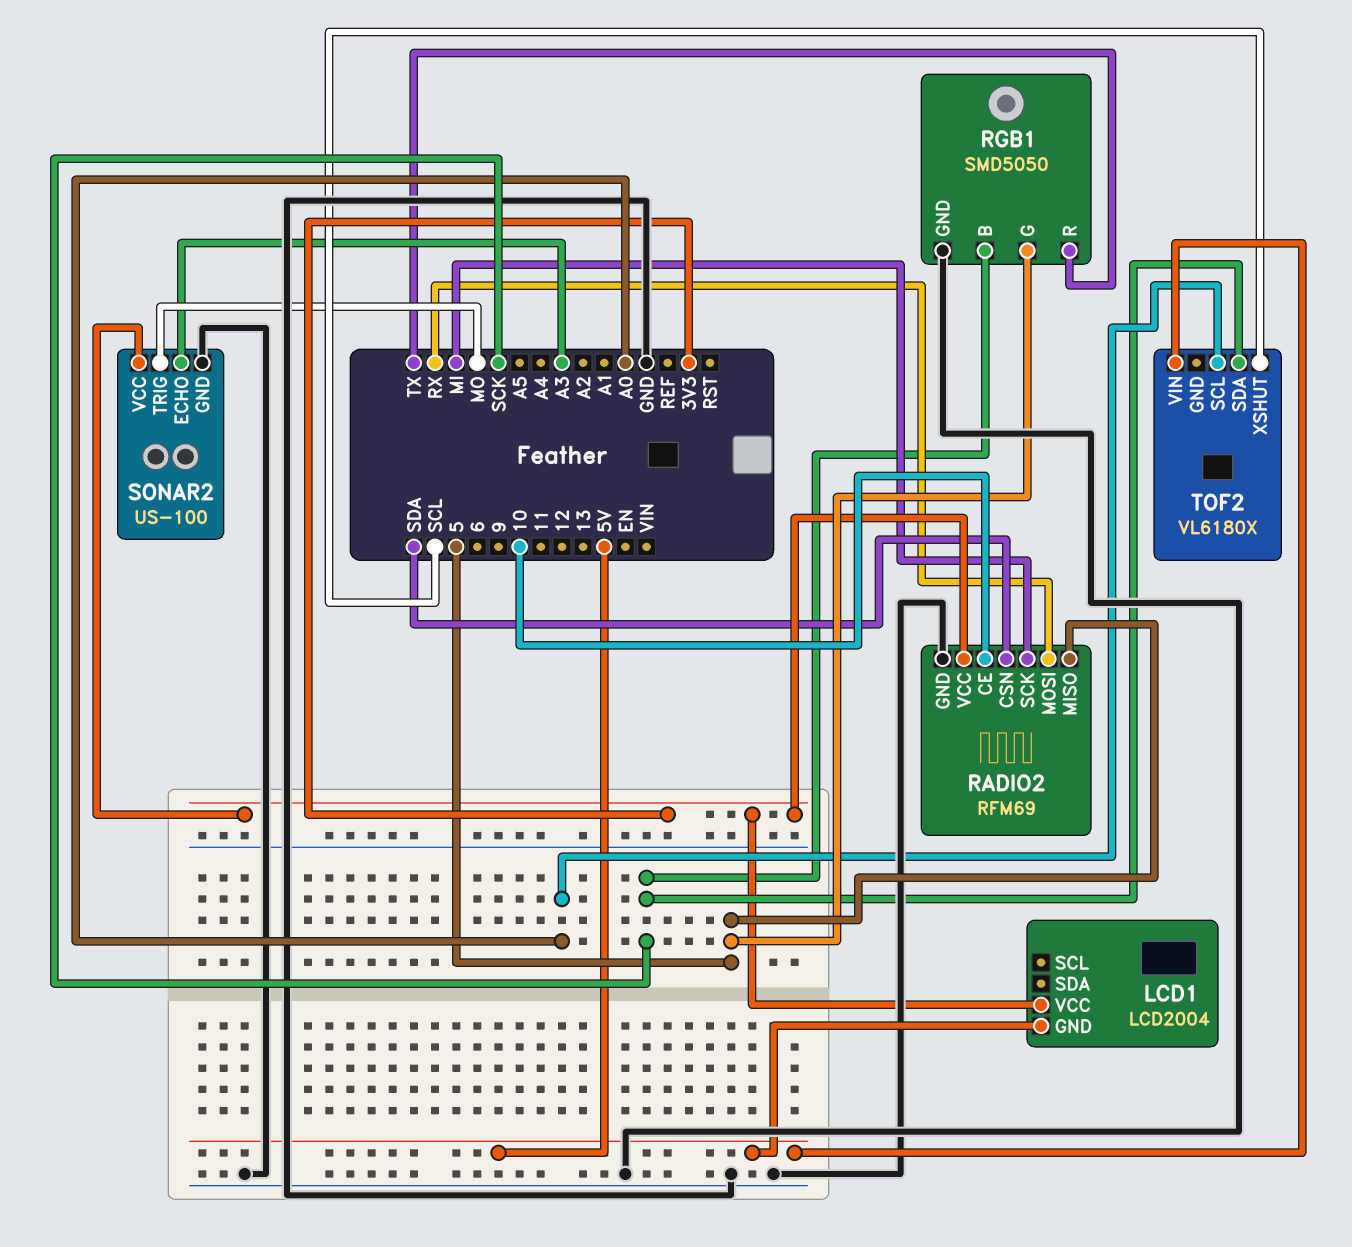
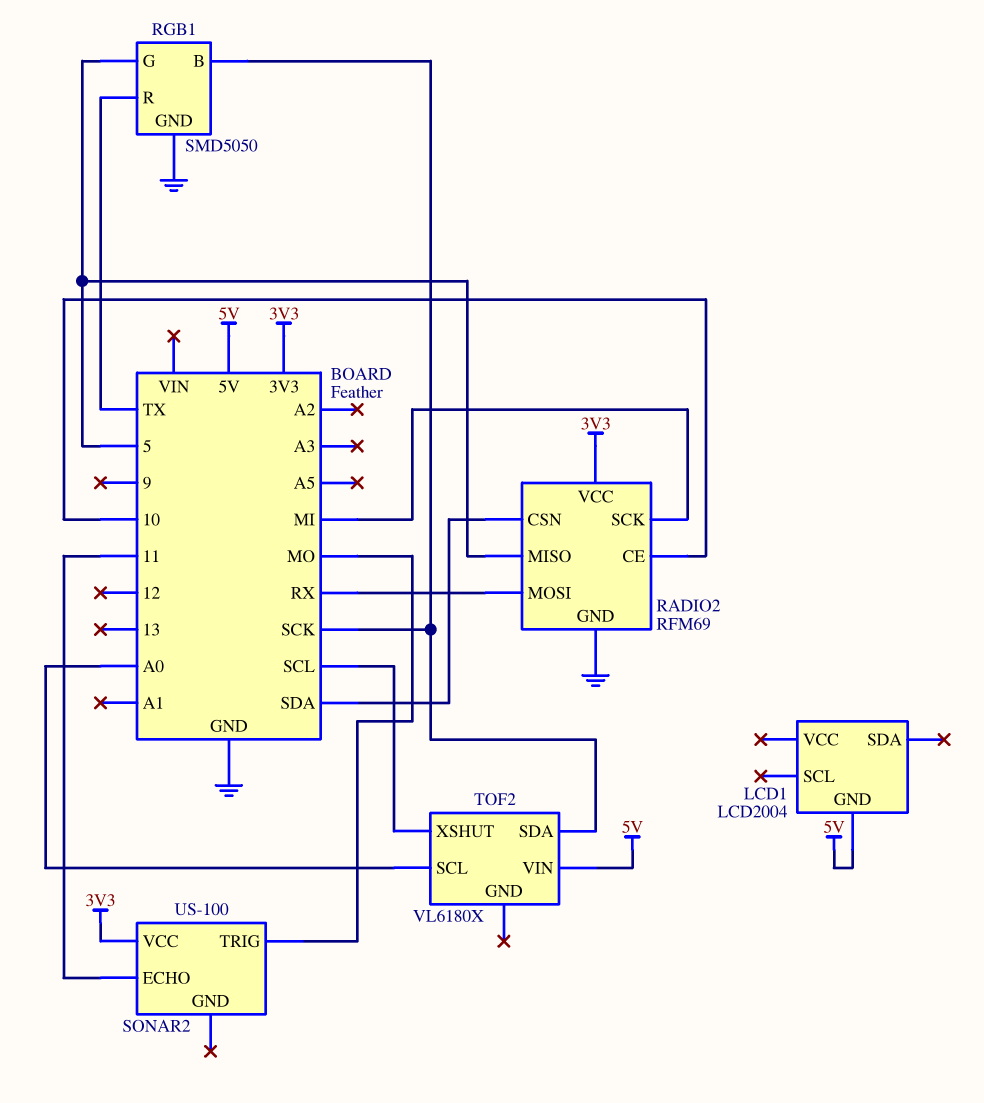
LCD1 pin VCC: 3V3 -> none
SONAR2 pin ECHO: A3 -> 11
SONAR2 pin GND: GND -> none

